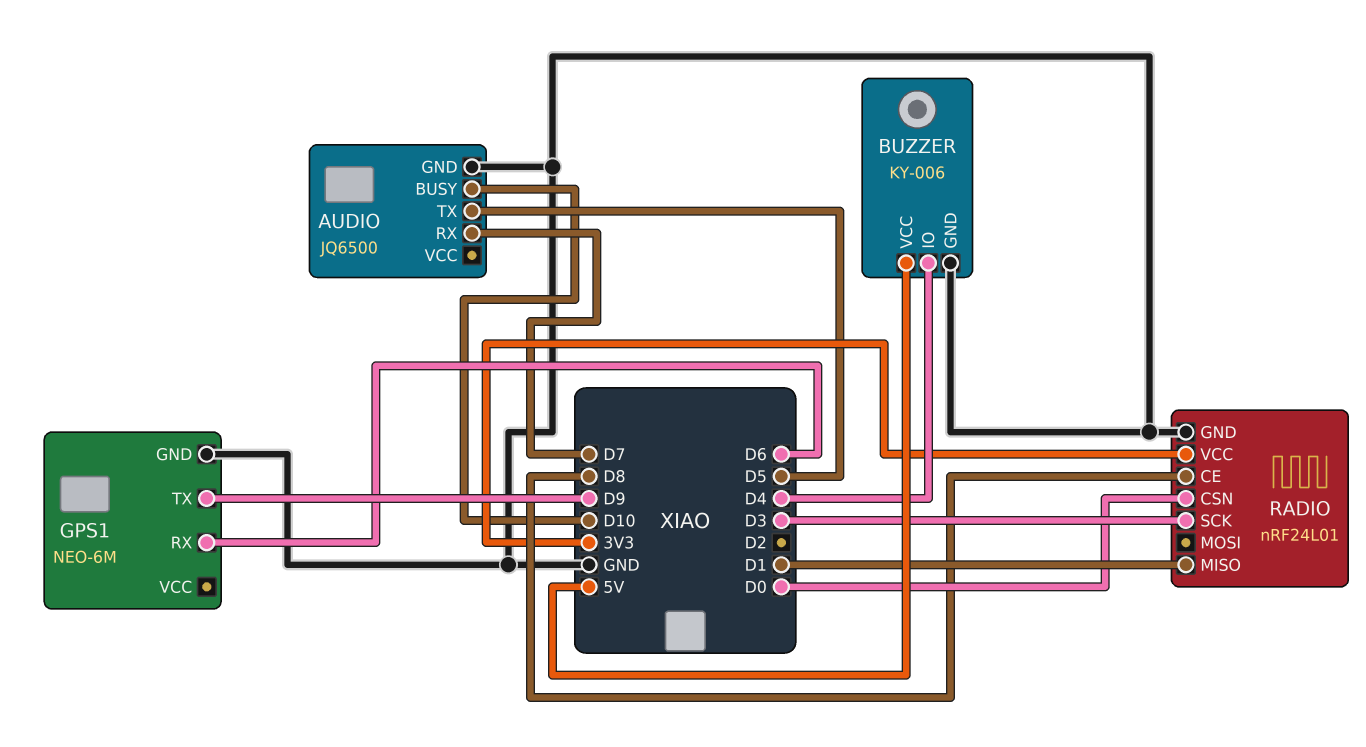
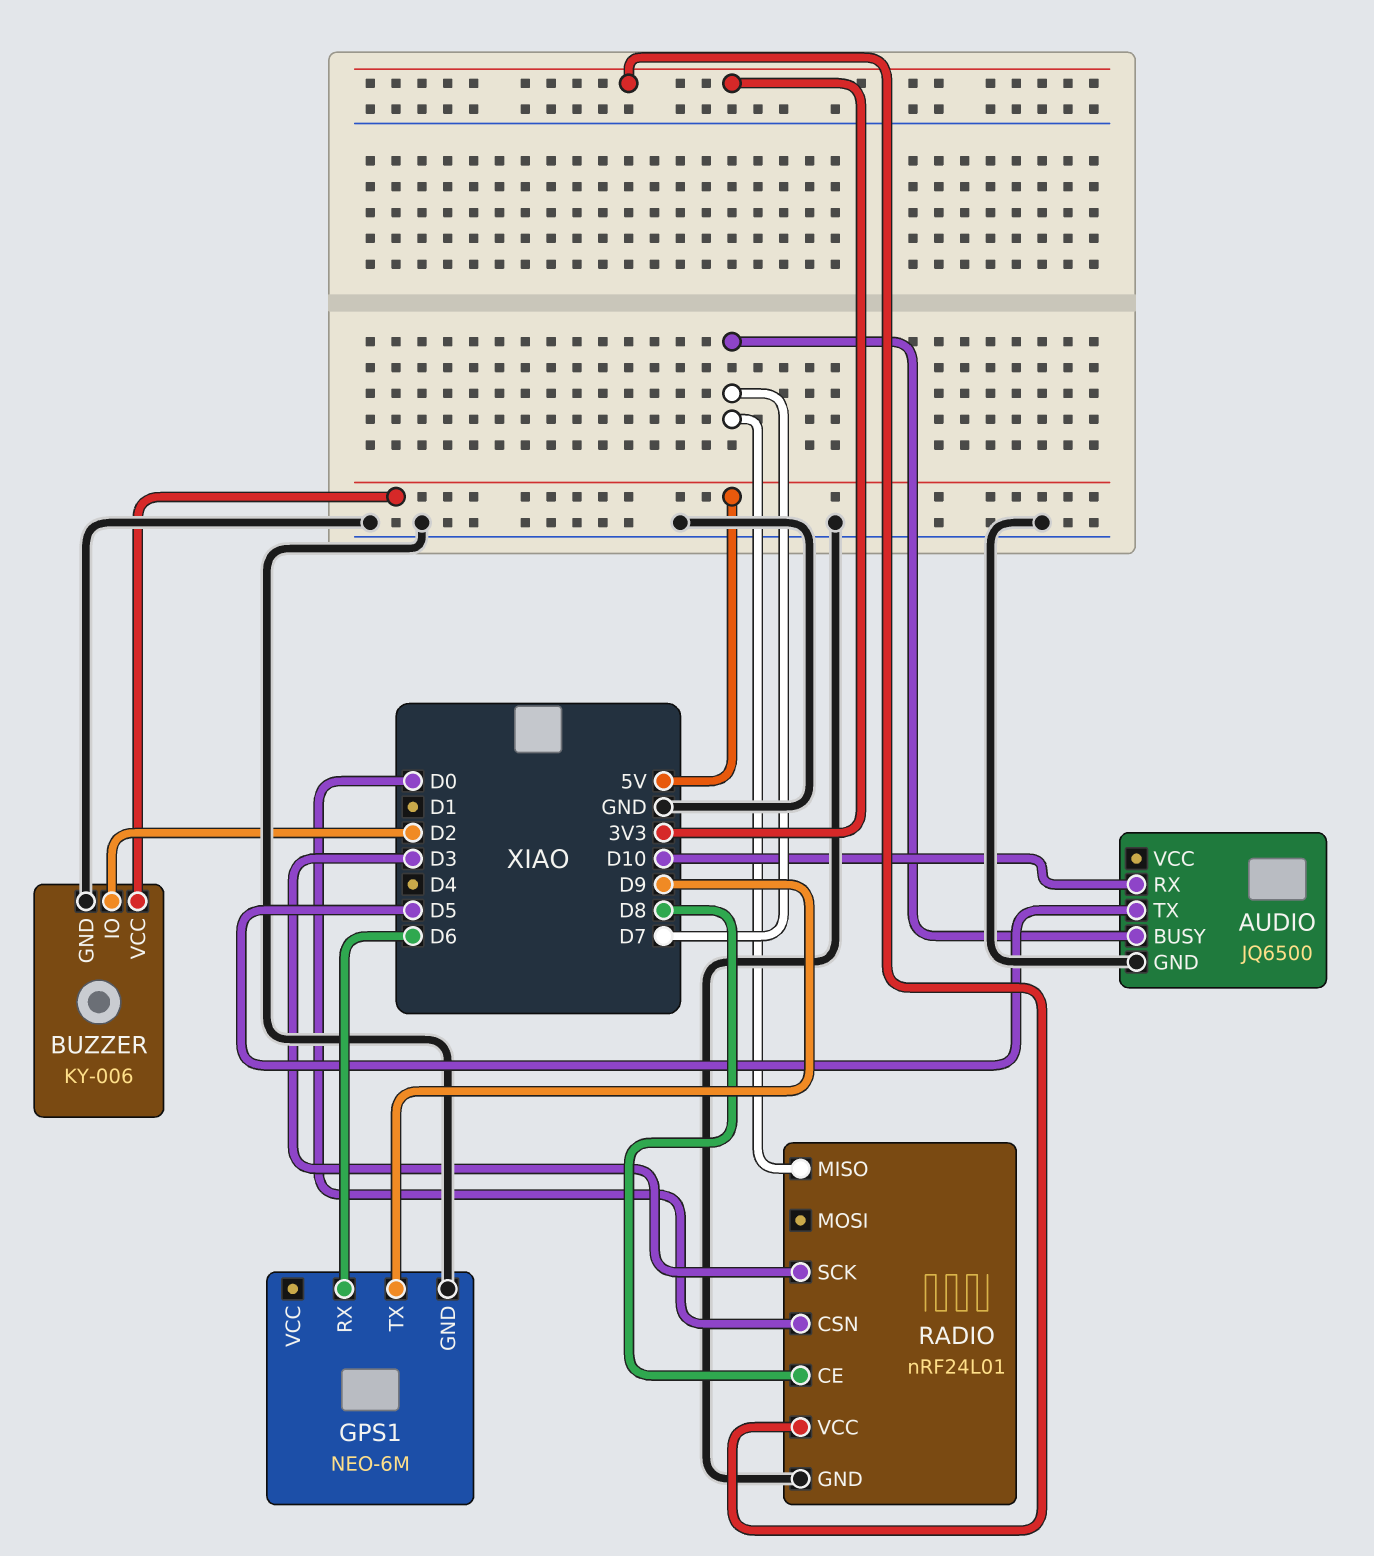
AUDIO pin BUSY: D10 -> D7
AUDIO pin RX: D7 -> D10
BUZZER pin IO: D4 -> D2
RADIO pin MISO: D1 -> D7

